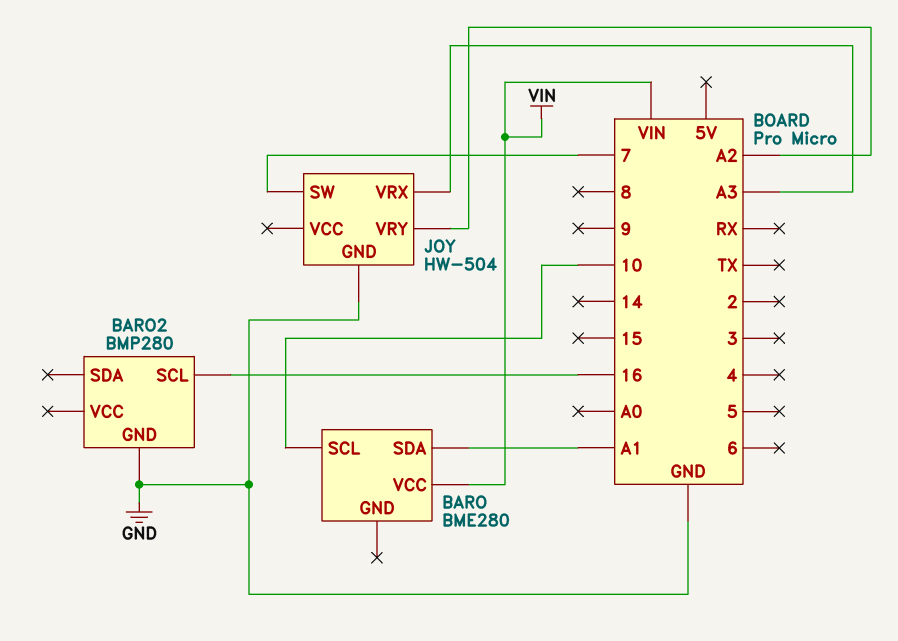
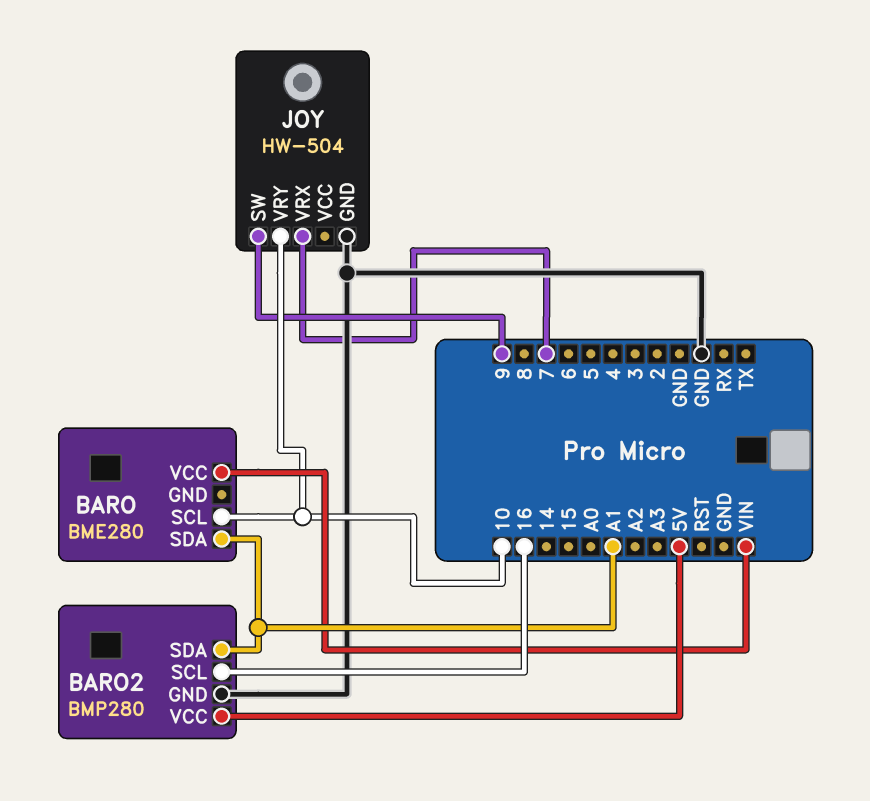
BARO2 pin SDA: none -> A1
BARO2 pin VCC: none -> 5V
JOY pin SW: 7 -> 9
JOY pin VRX: A3 -> 7
JOY pin VRY: A2 -> 10

